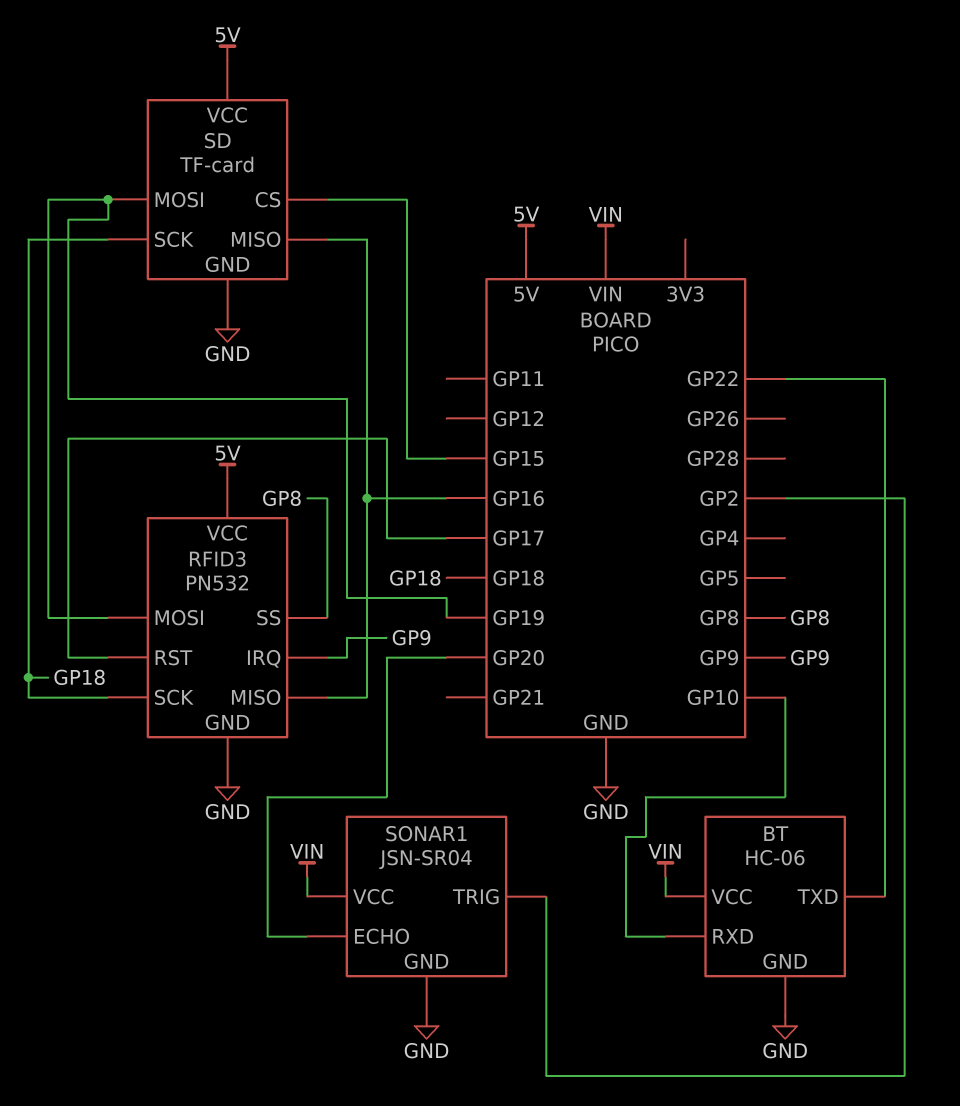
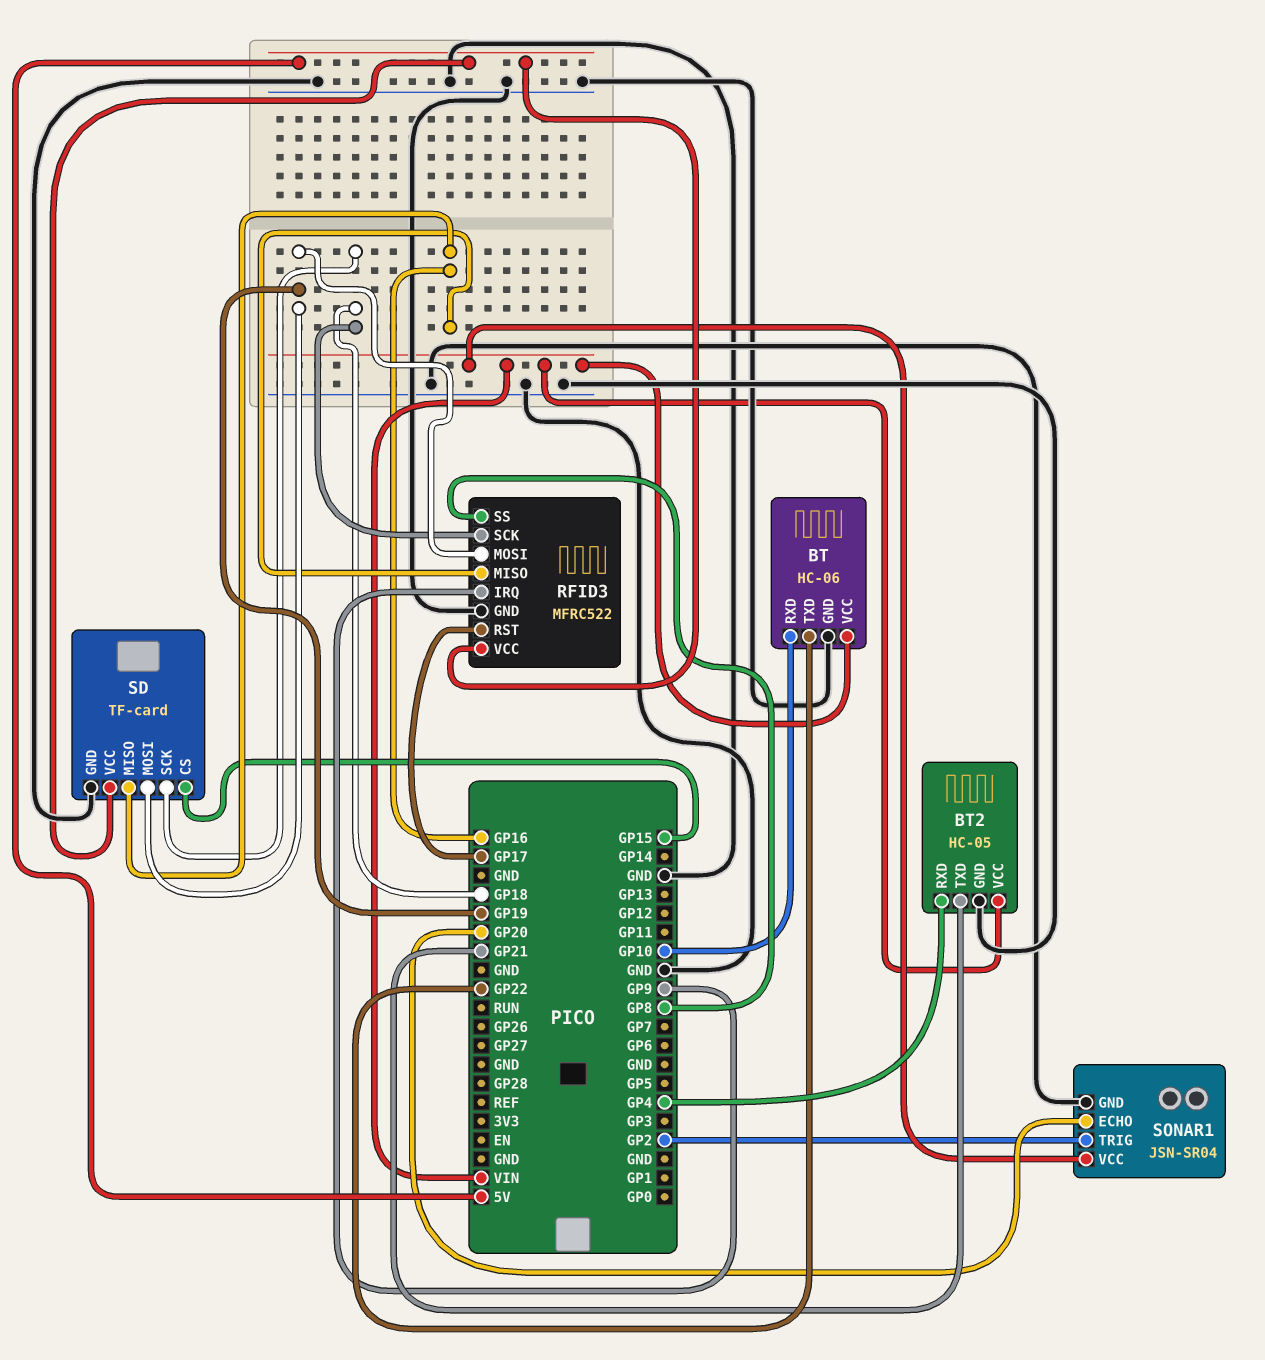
BT2: none -> HC-05
BT2 pin GND: none -> GND
BT2 pin RXD: none -> GP4
BT2 pin TXD: none -> GP21
BT2 pin VCC: none -> VIN
RFID3: PN532 -> MFRC522

